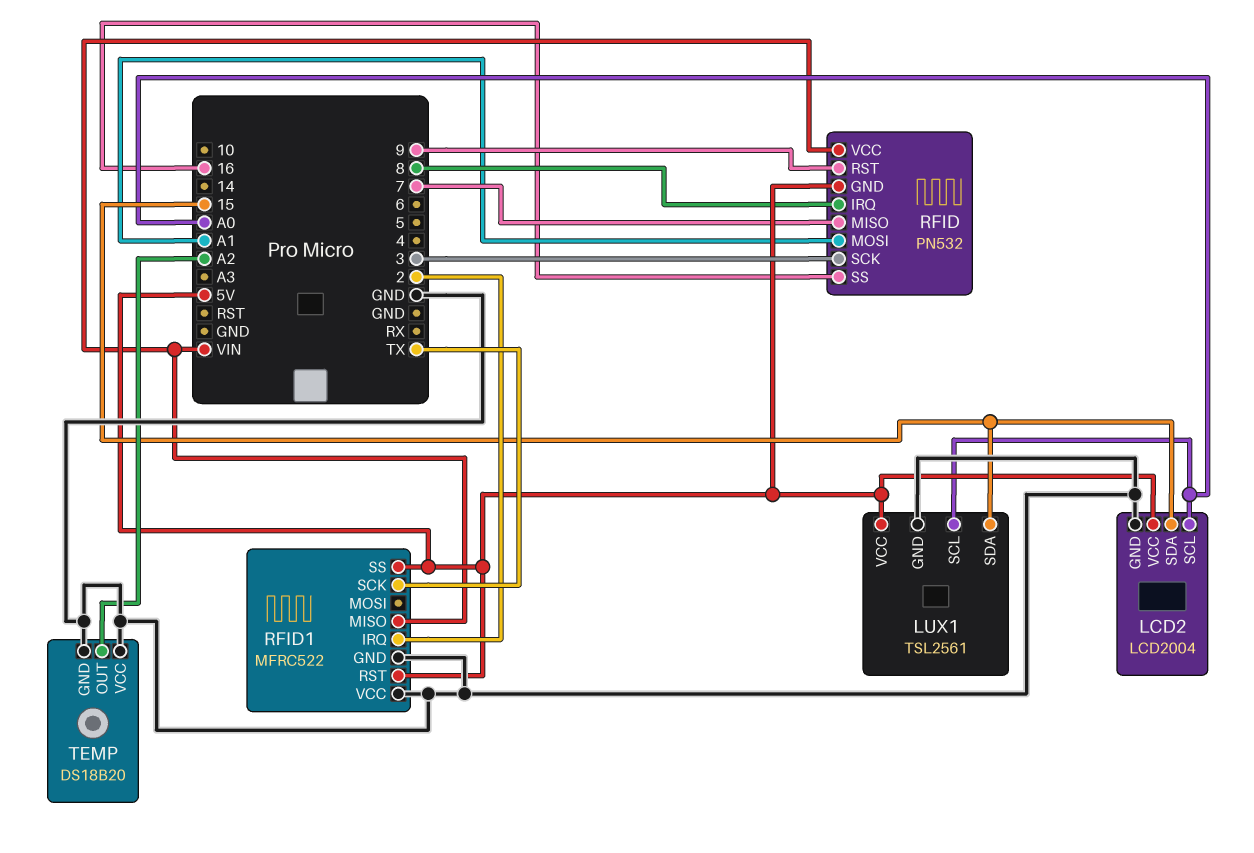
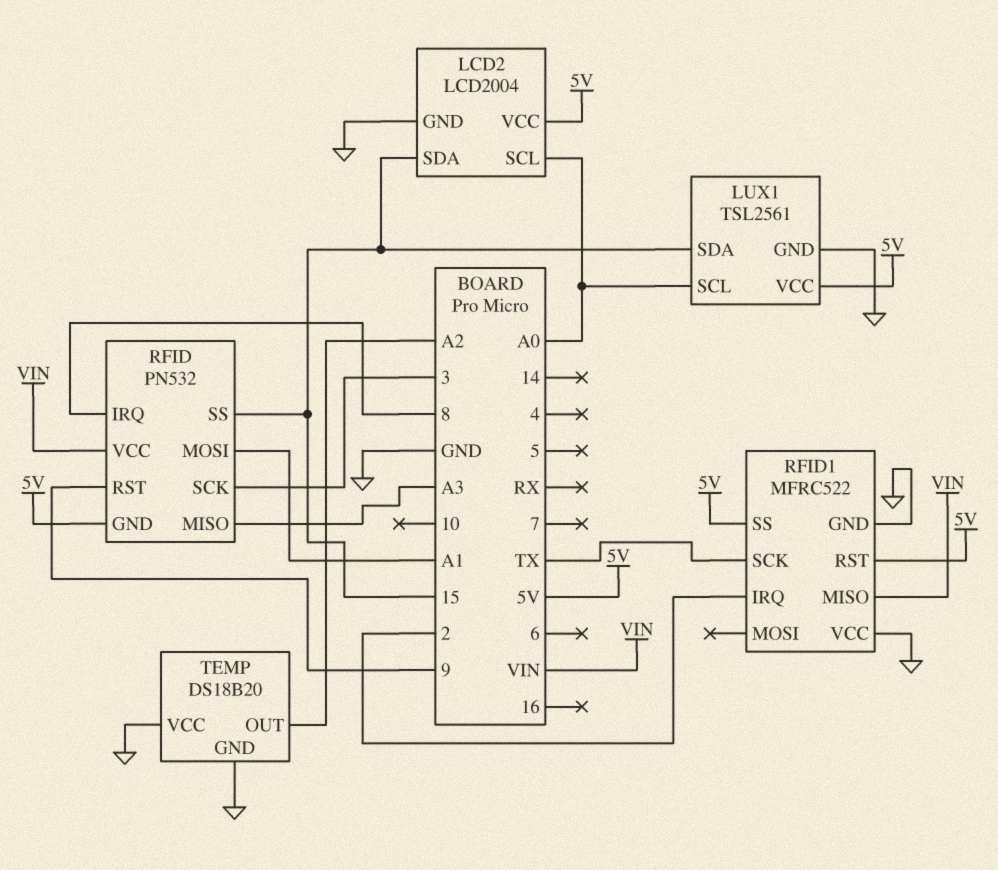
RFID pin MISO: 7 -> A3
RFID pin SS: 16 -> 15

